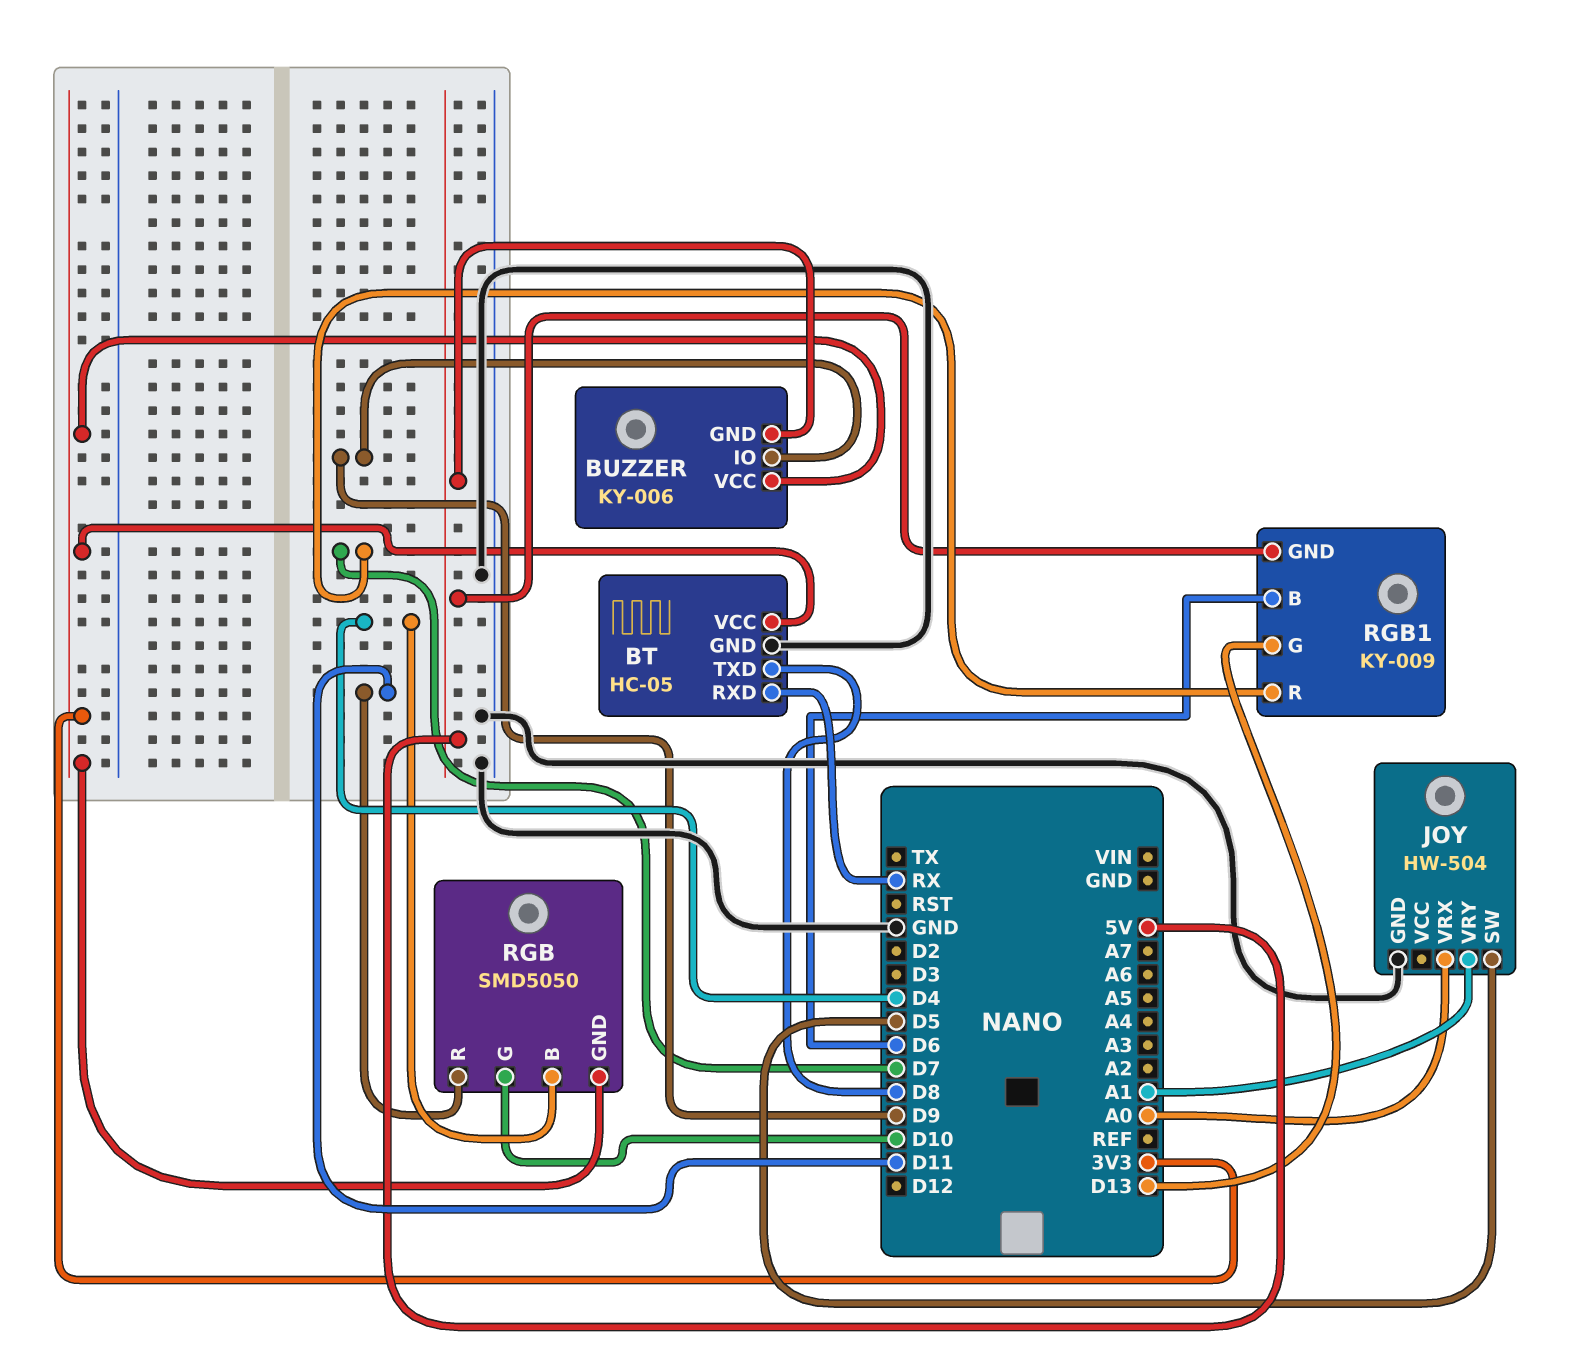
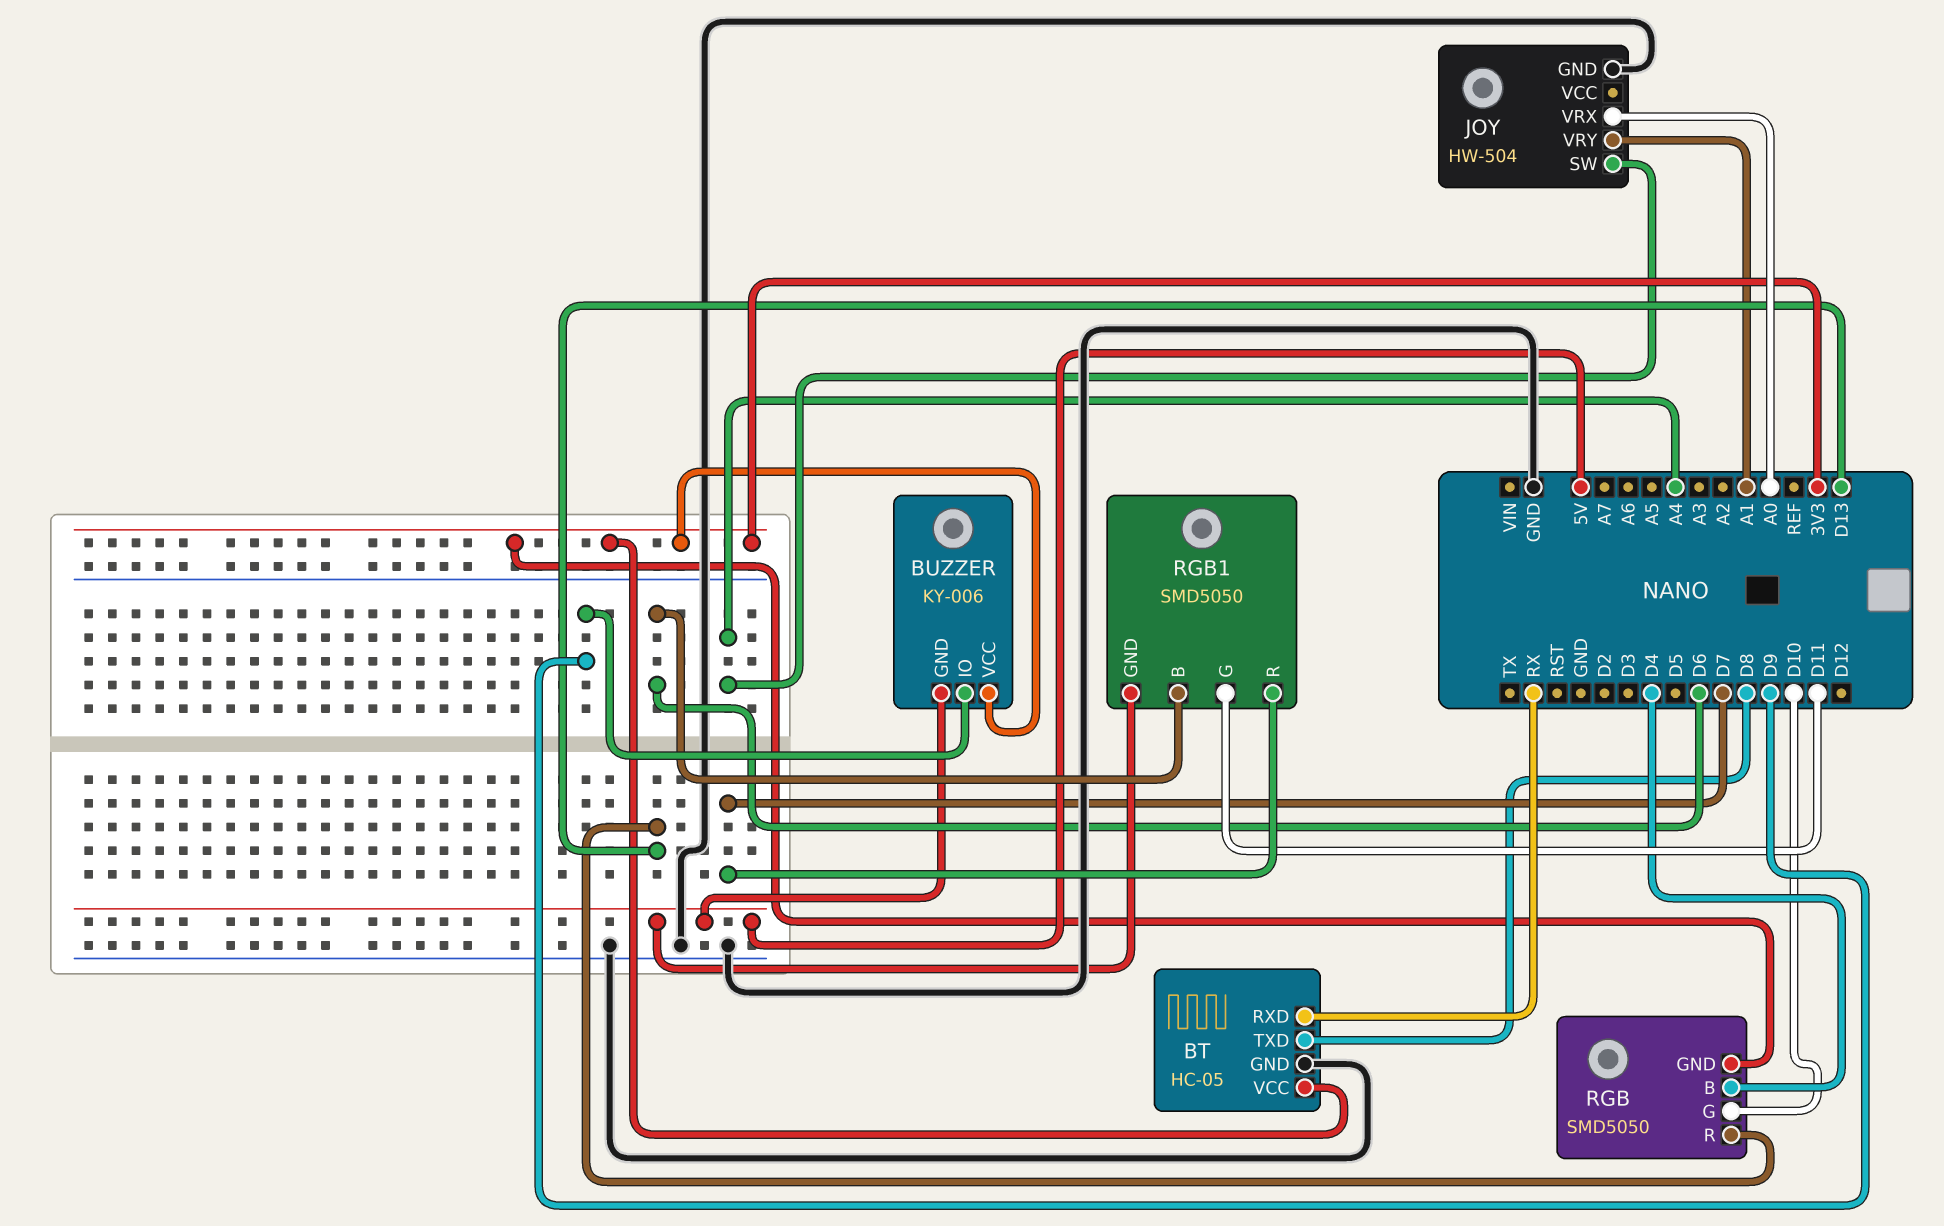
JOY pin SW: D5 -> A4
RGB pin R: D11 -> D13
RGB1: KY-009 -> SMD5050
RGB1 pin G: D13 -> D11

